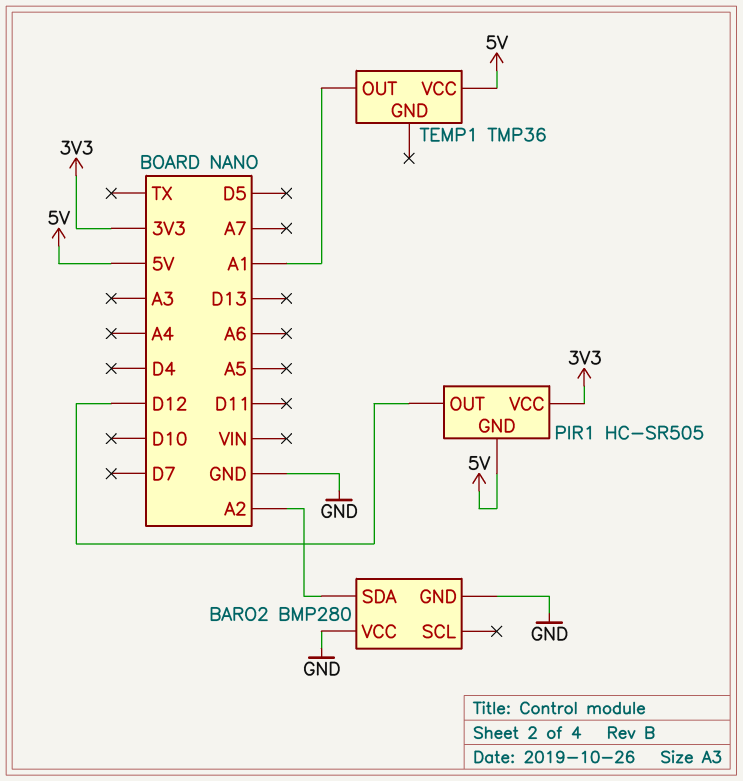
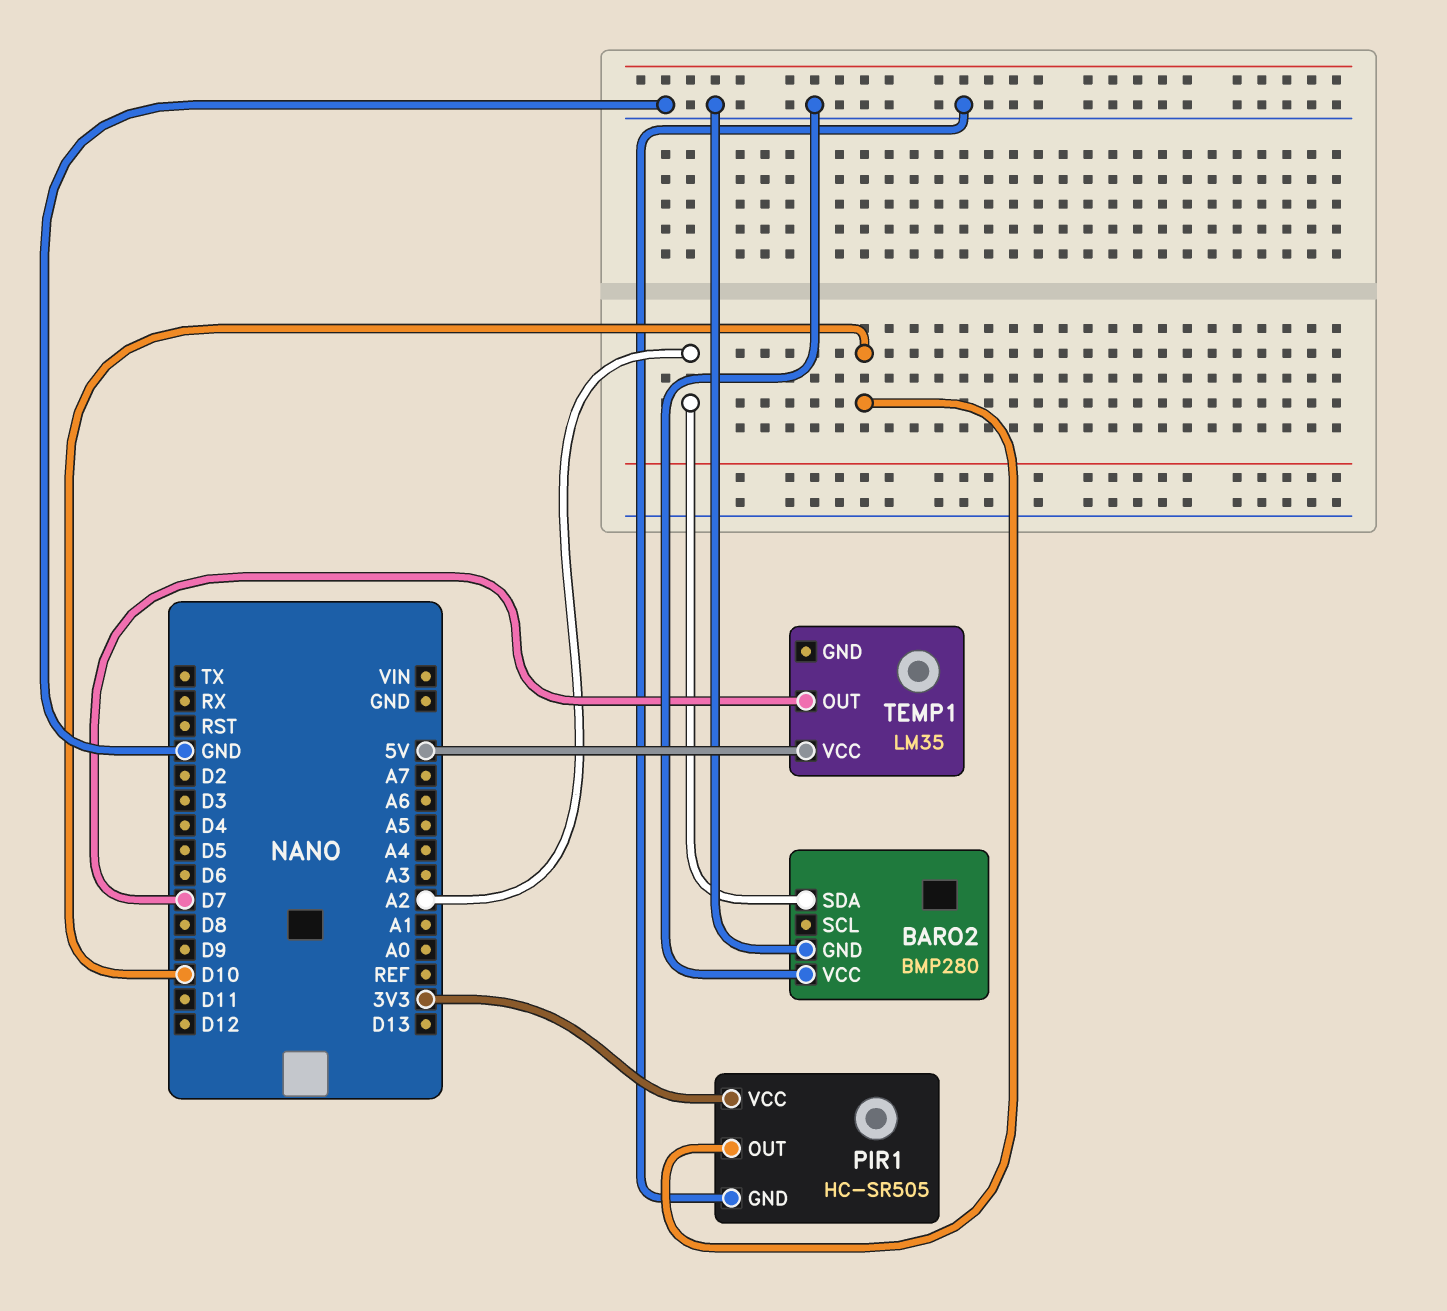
PIR1 pin GND: 5V -> GND
PIR1 pin OUT: D12 -> D10
TEMP1: TMP36 -> LM35
TEMP1 pin OUT: A1 -> D7

